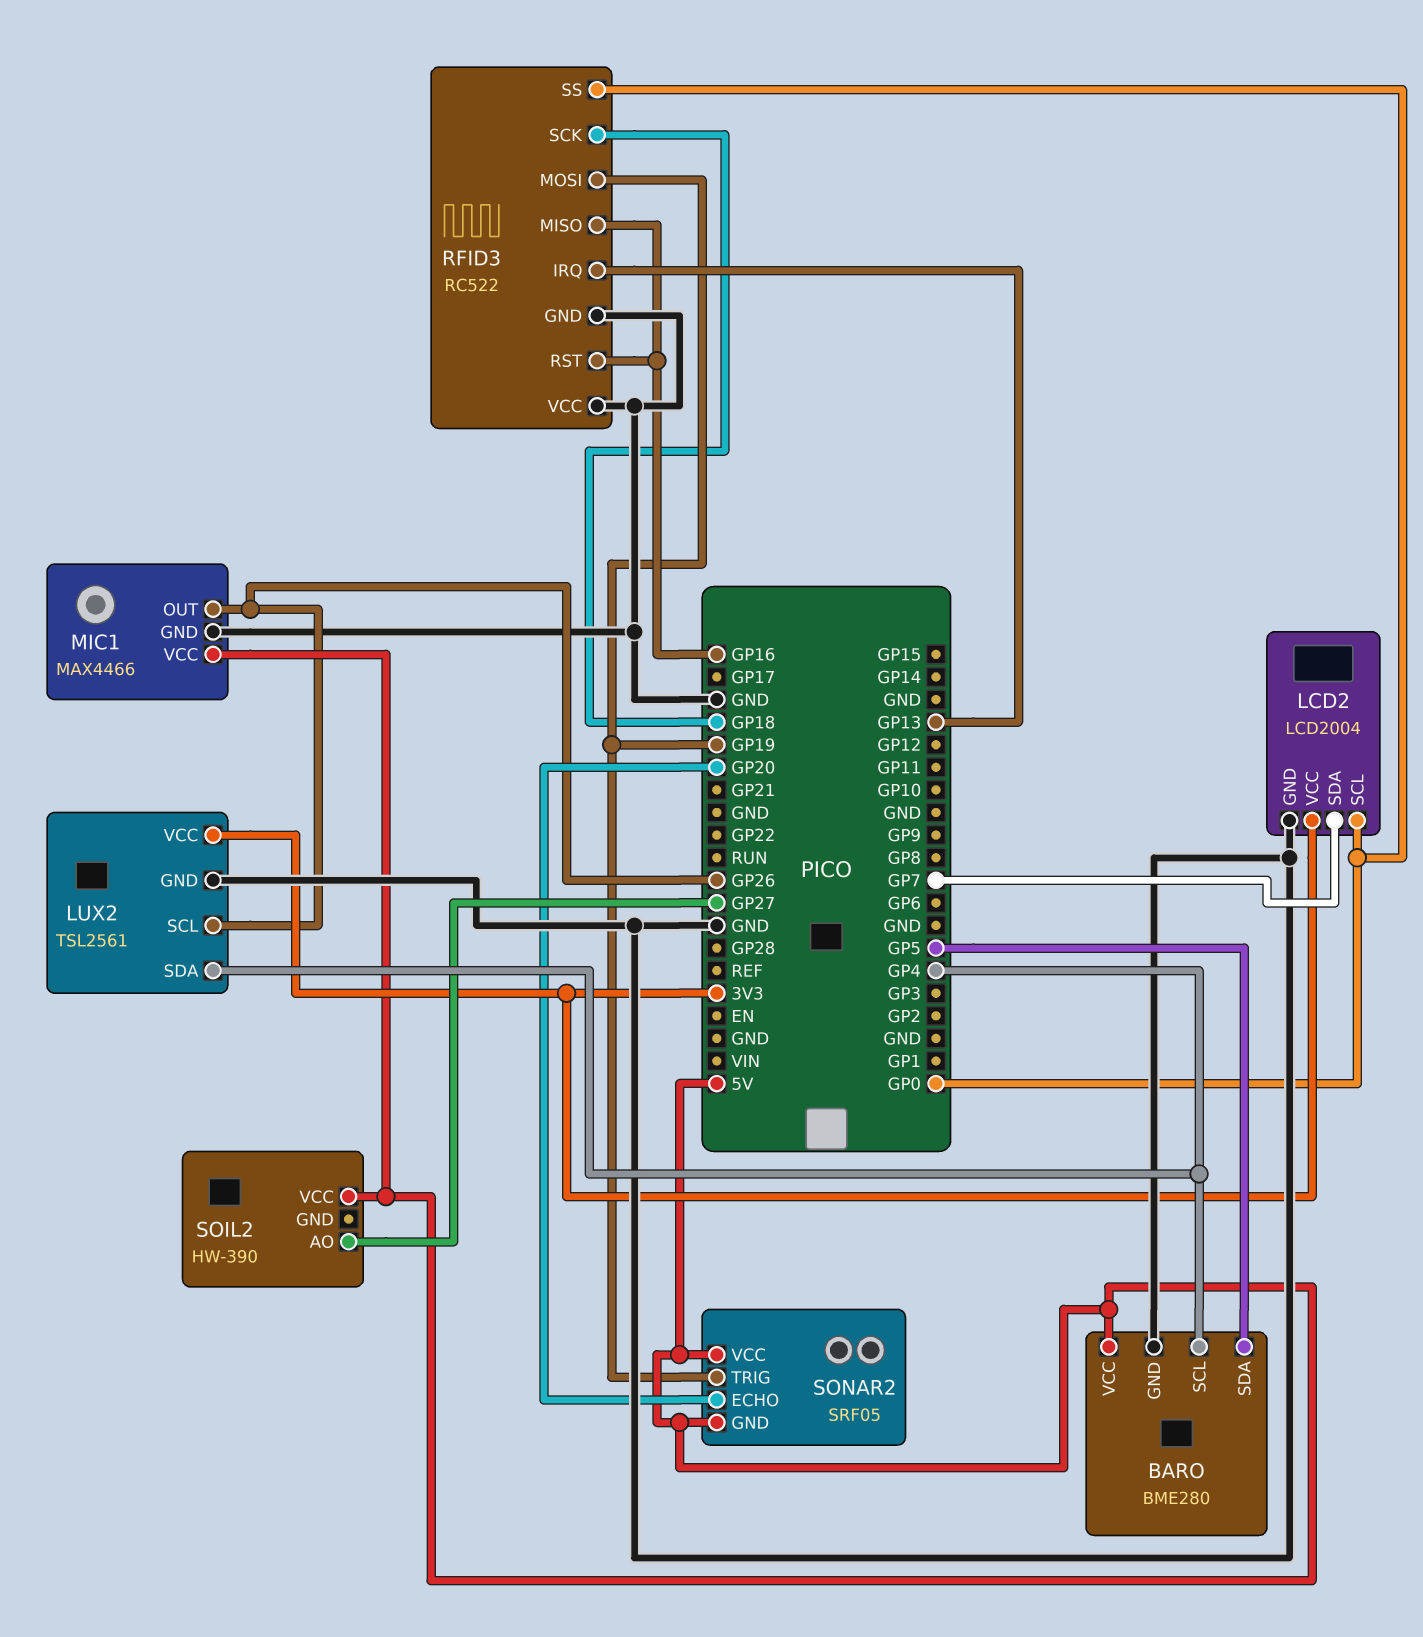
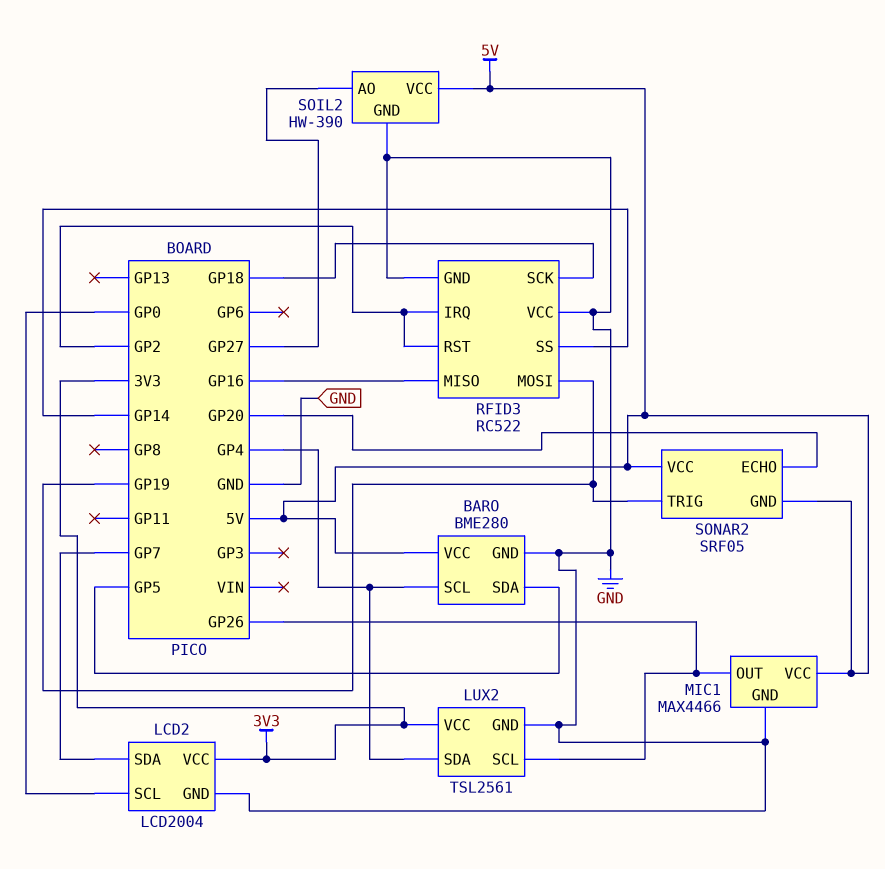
RFID3 pin IRQ: GP13 -> GP2
RFID3 pin RST: GP16 -> GP2
RFID3 pin SS: GP0 -> GP14
SOIL2 pin GND: none -> GND

